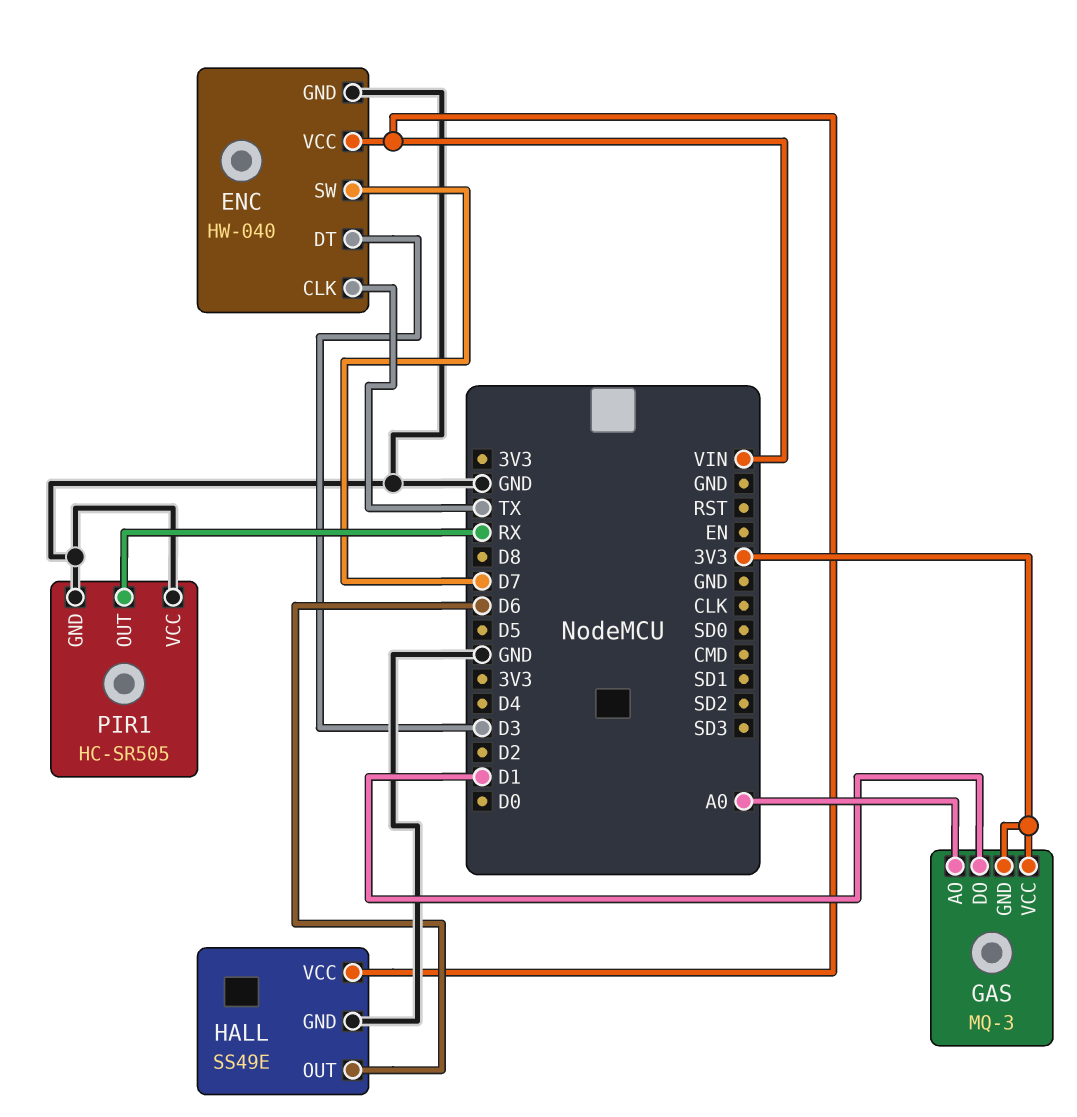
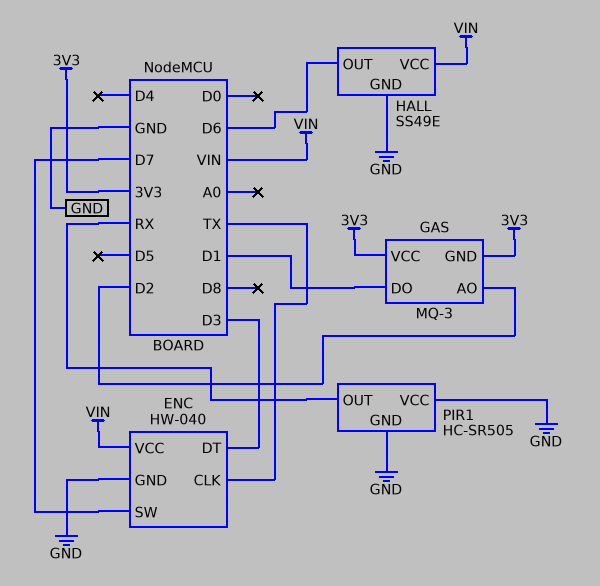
GAS pin AO: A0 -> D2

